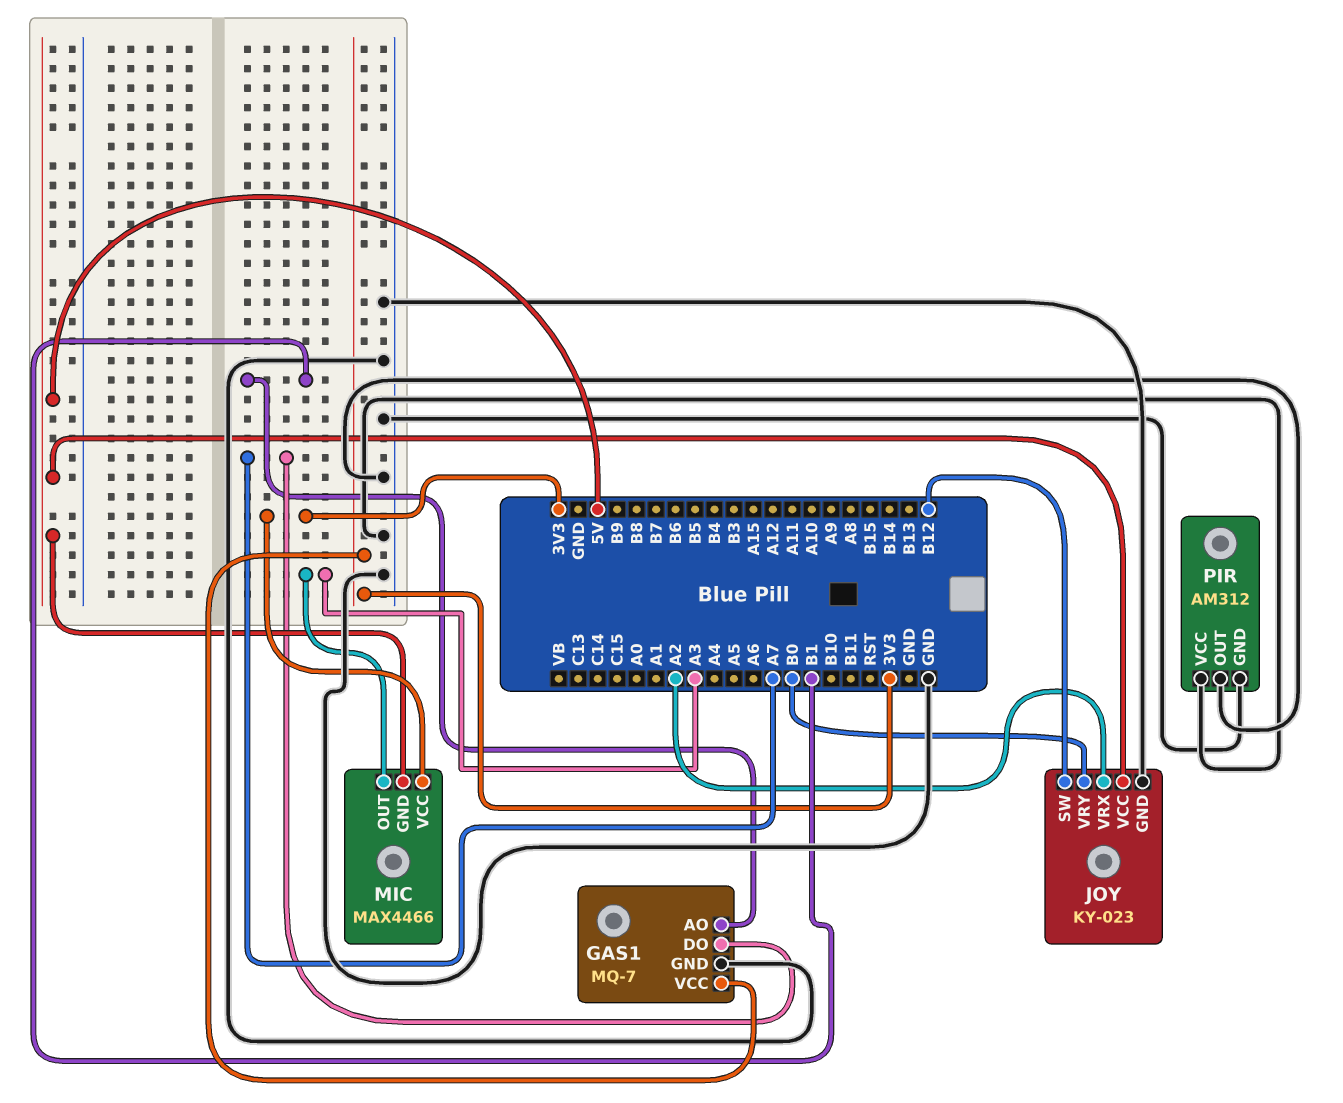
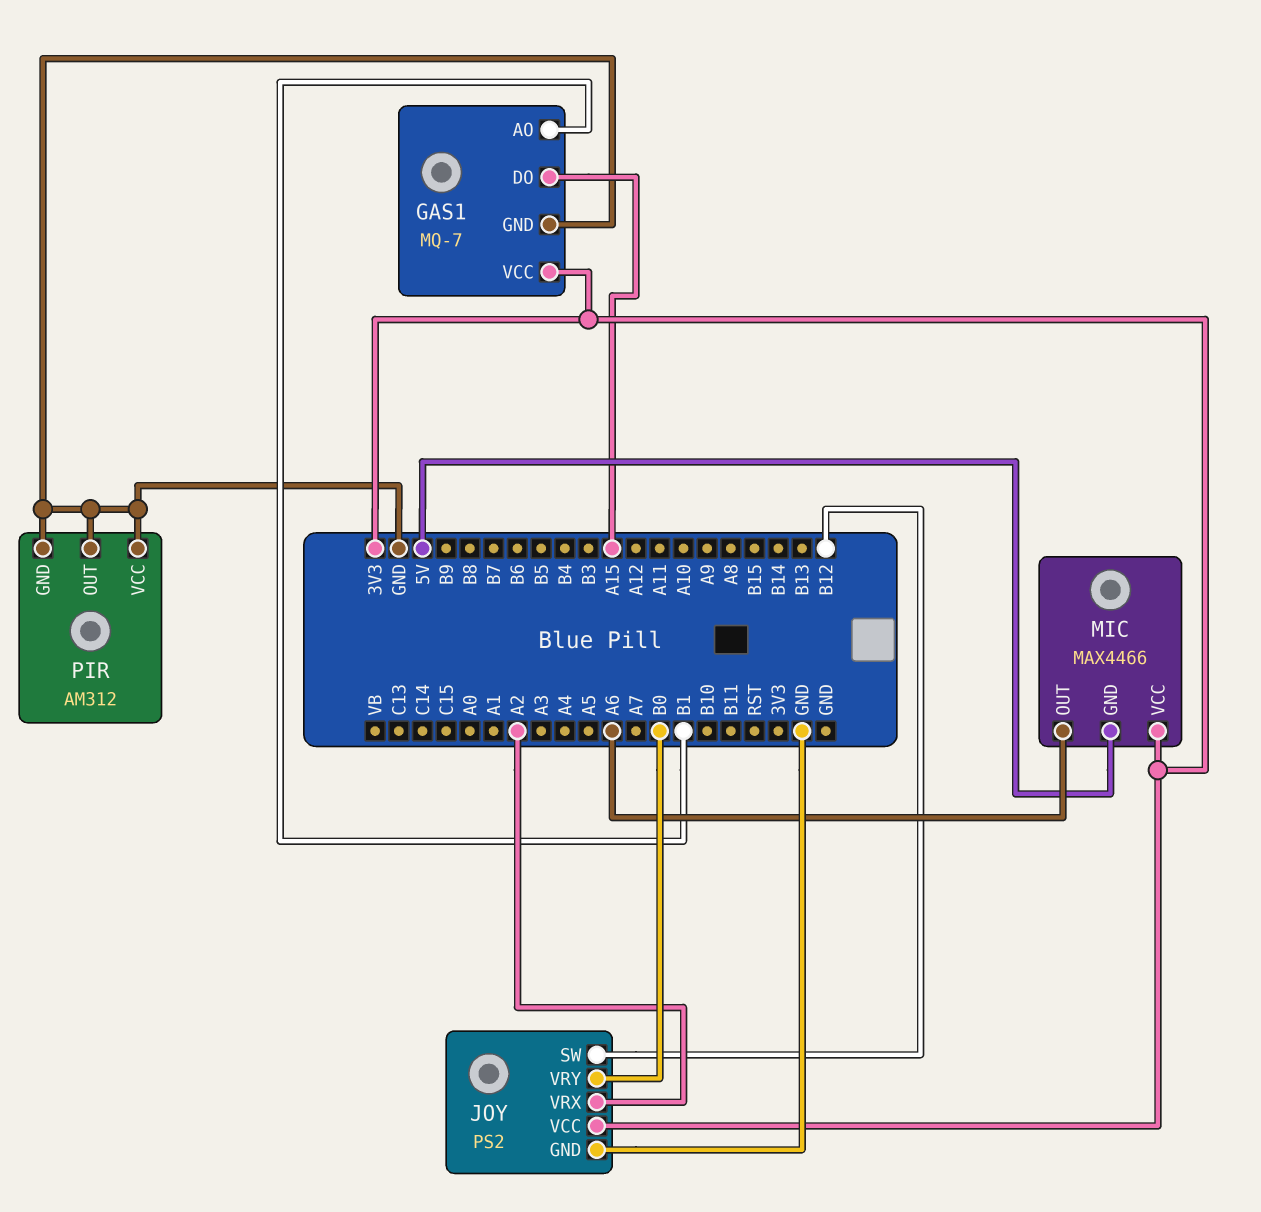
GAS1 pin DO: A7 -> A15
JOY: KY-023 -> PS2
JOY pin VCC: 5V -> 3V3
MIC pin OUT: A3 -> A6

